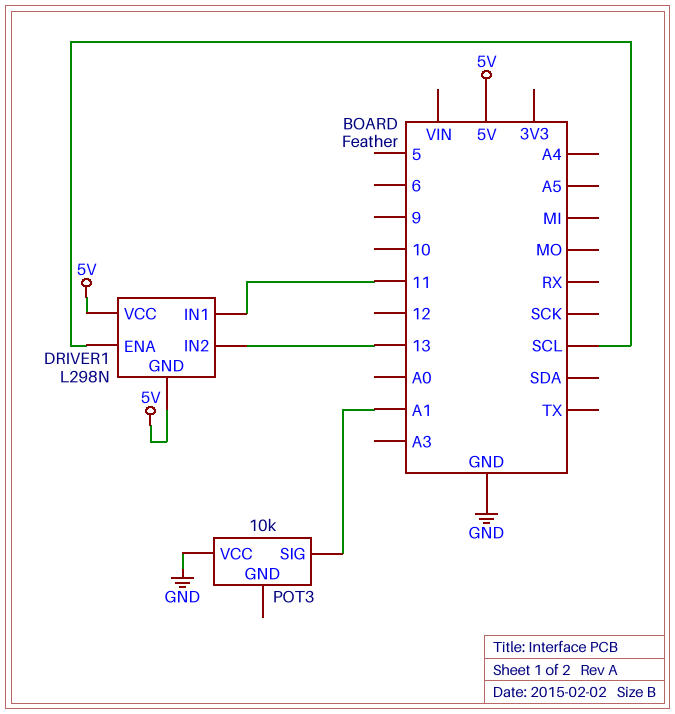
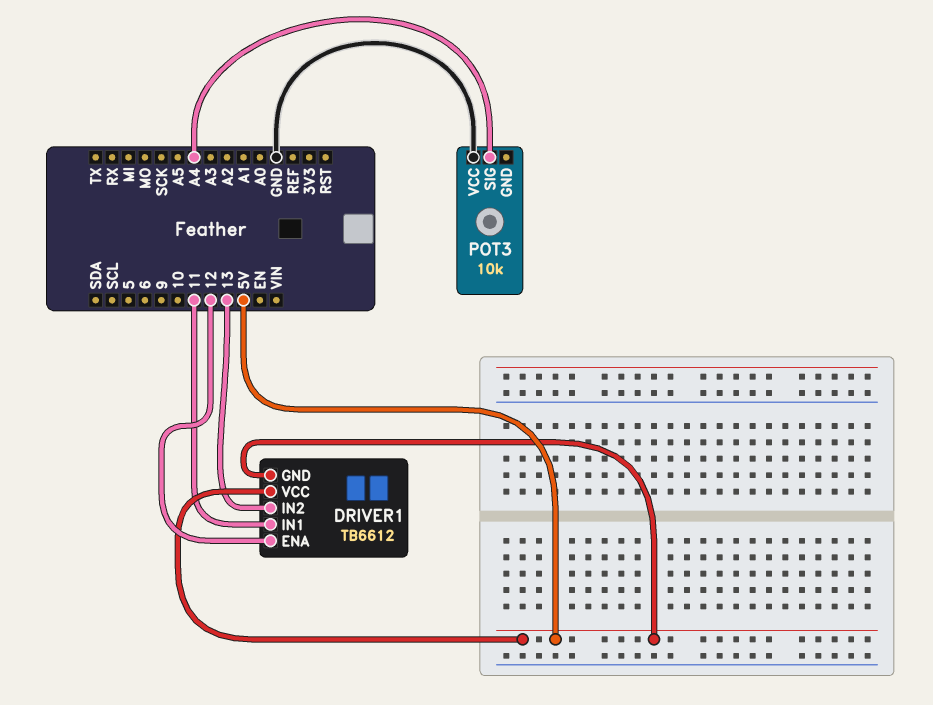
DRIVER1: L298N -> TB6612
DRIVER1 pin ENA: SCL -> 12
POT3 pin SIG: A1 -> A4

